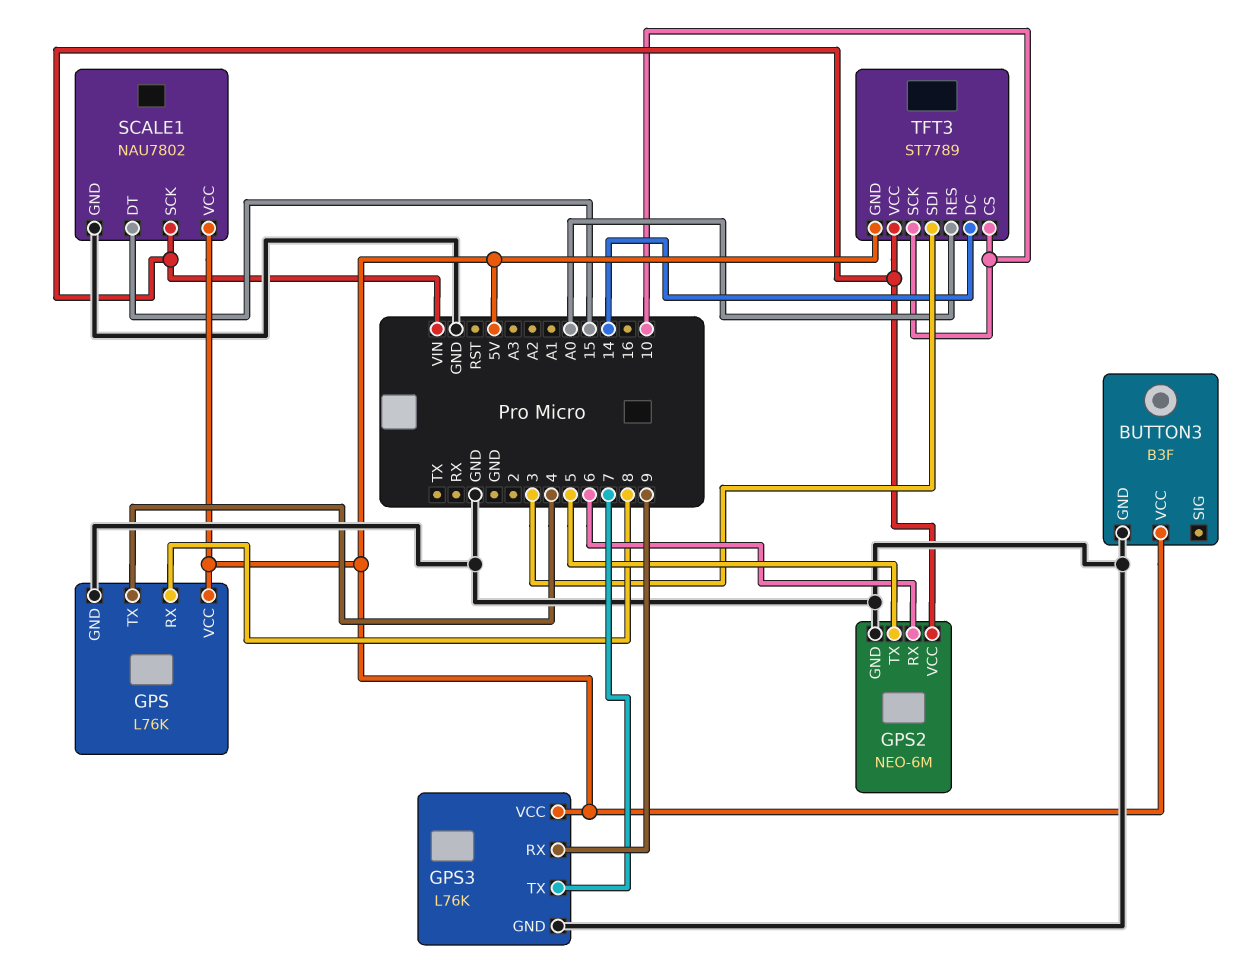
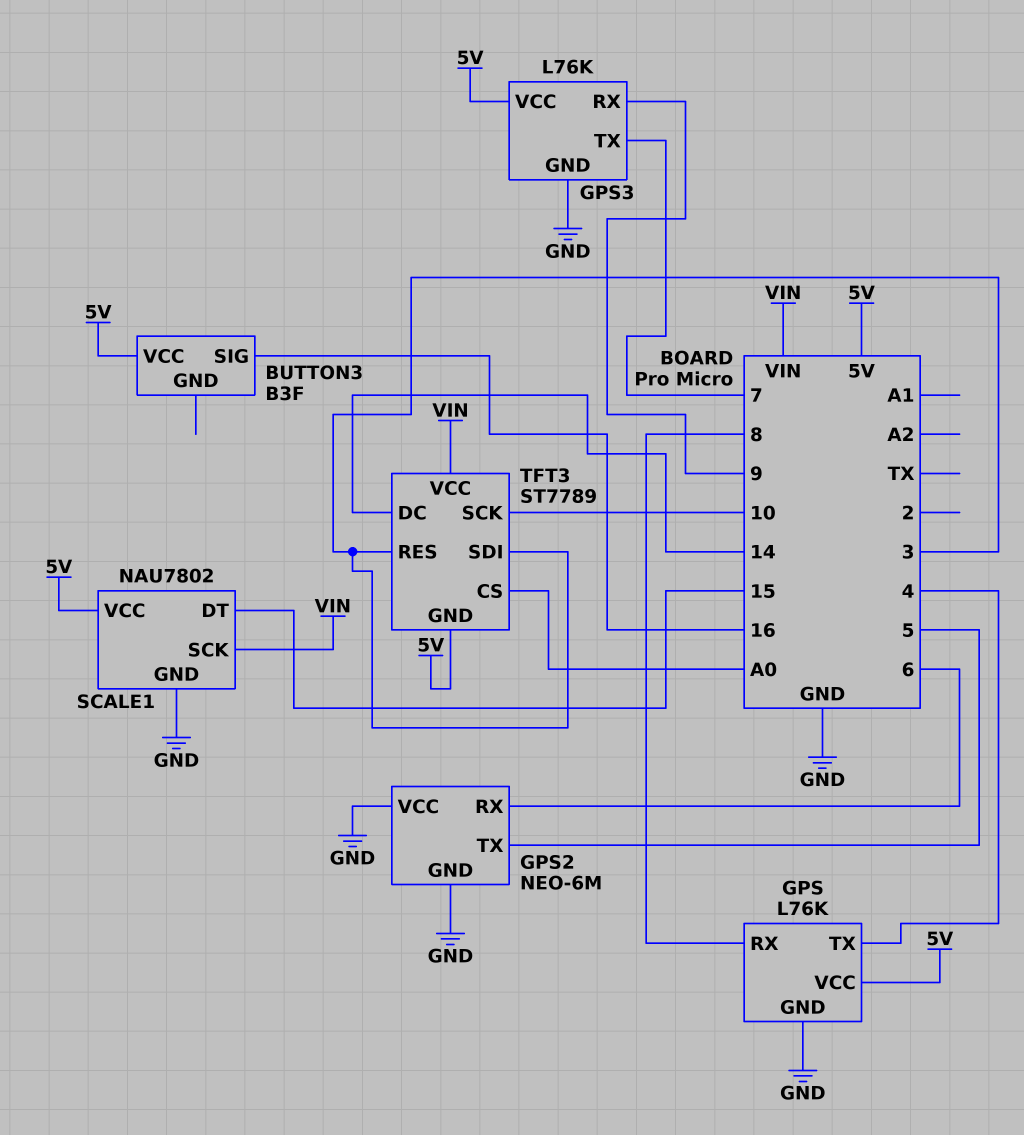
BUTTON3 pin GND: GND -> none
BUTTON3 pin SIG: none -> 16
GPS2 pin VCC: VIN -> GND
TFT3 pin CS: 10 -> A0
TFT3 pin RES: A0 -> 3

